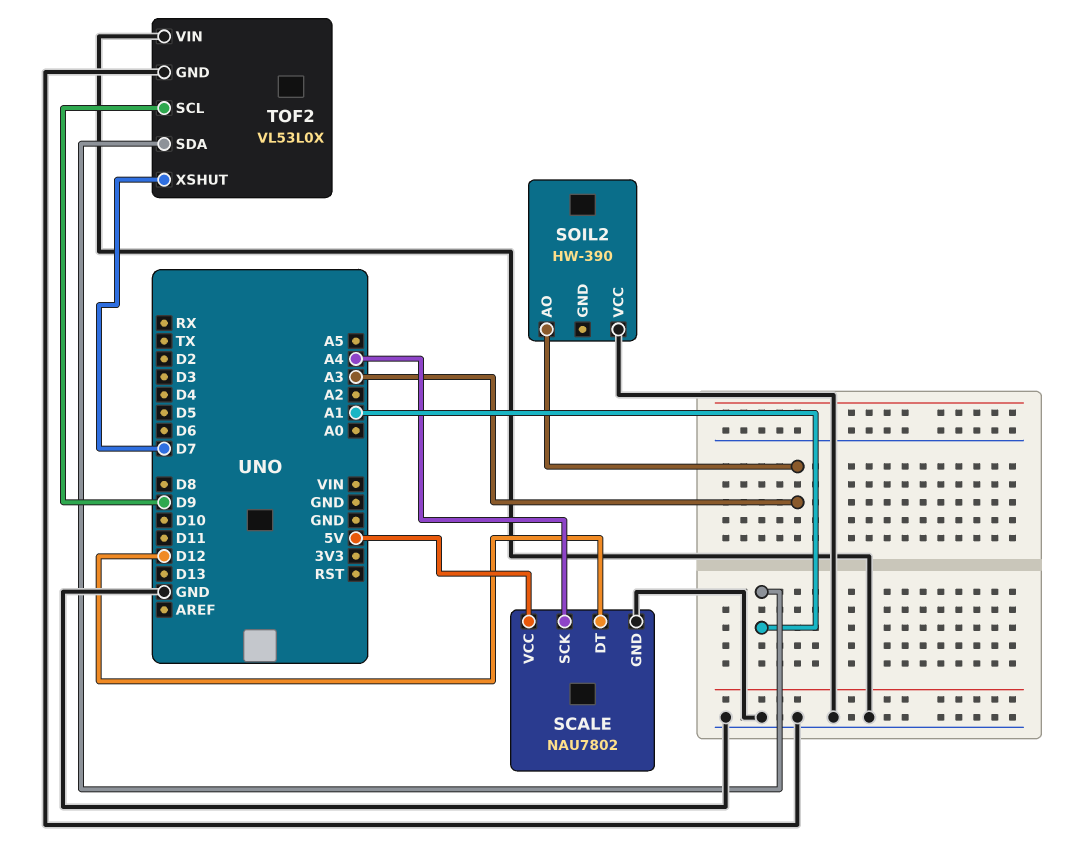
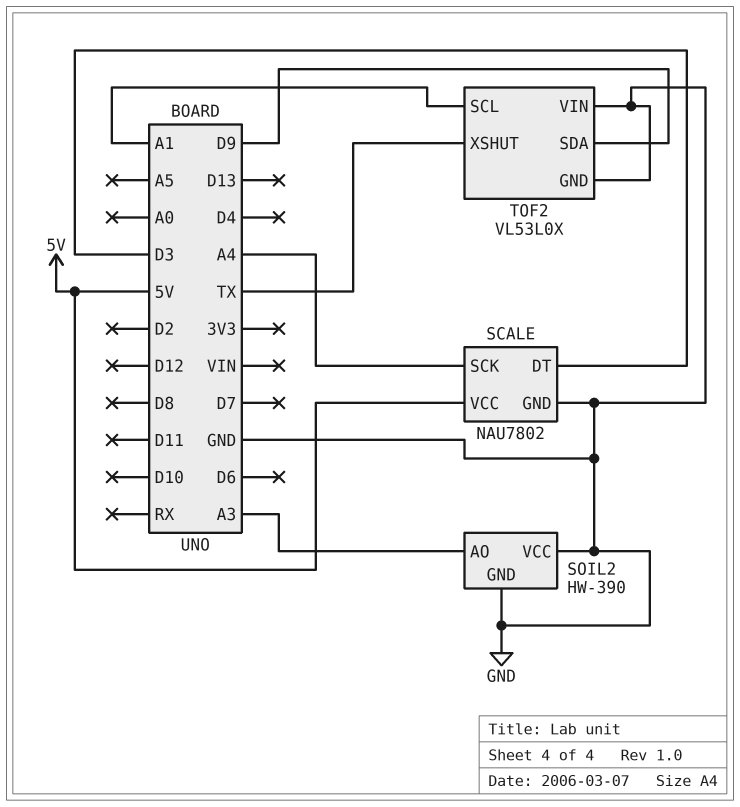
SCALE pin DT: D12 -> D3
SOIL2 pin GND: none -> GND
TOF2 pin SCL: D9 -> A1
TOF2 pin SDA: A1 -> D9
TOF2 pin XSHUT: D7 -> TX

